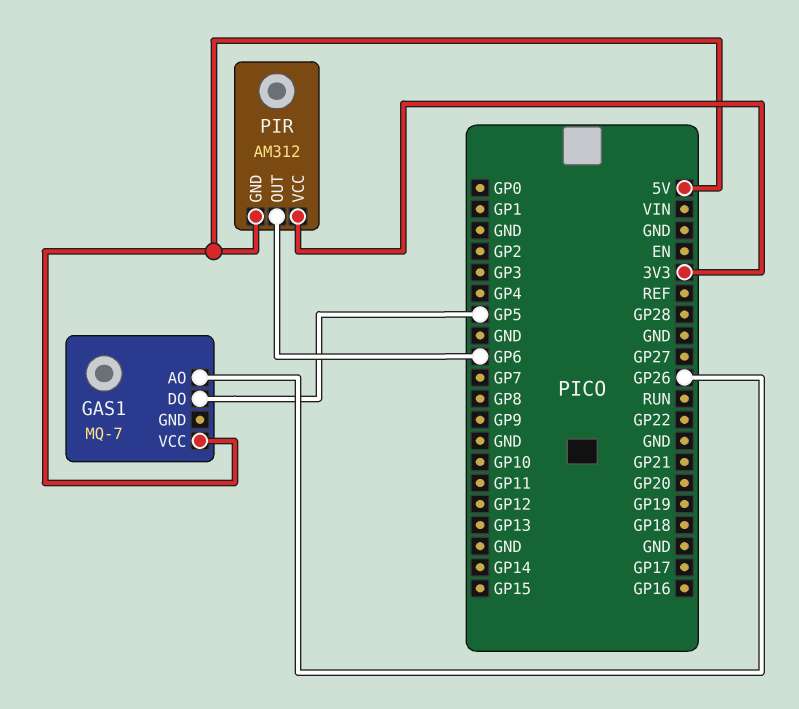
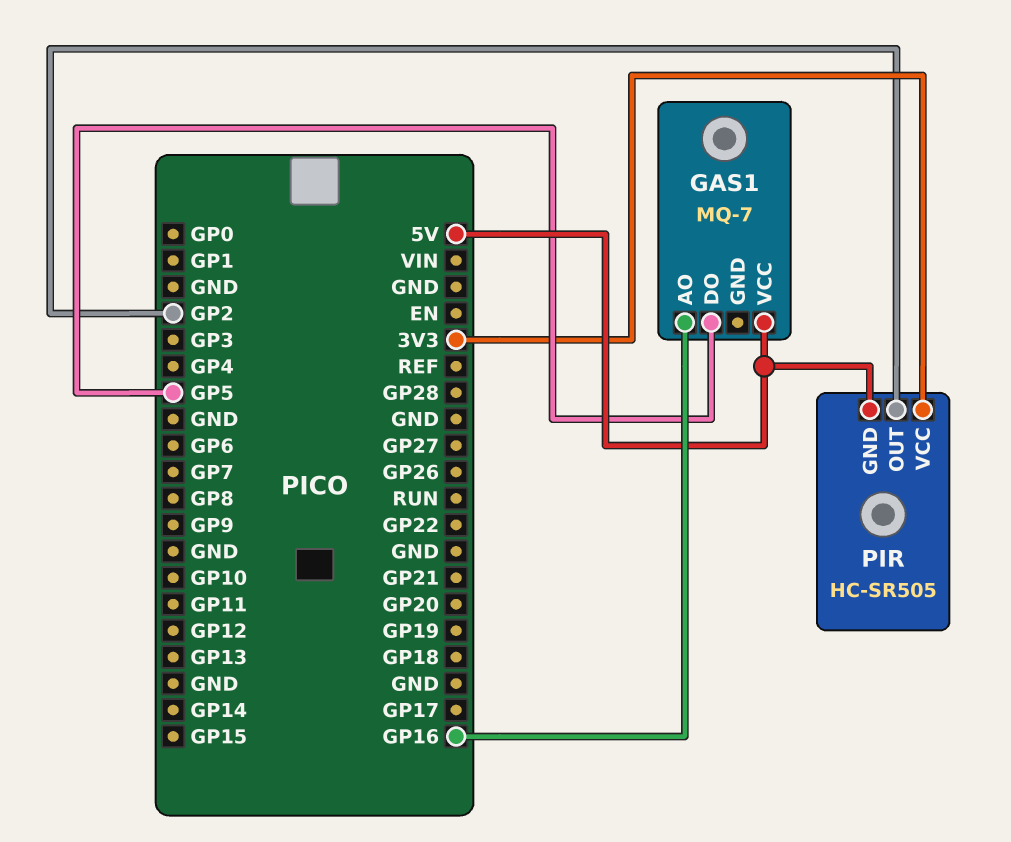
GAS1 pin AO: GP26 -> GP16
PIR: AM312 -> HC-SR505
PIR pin OUT: GP6 -> GP2

